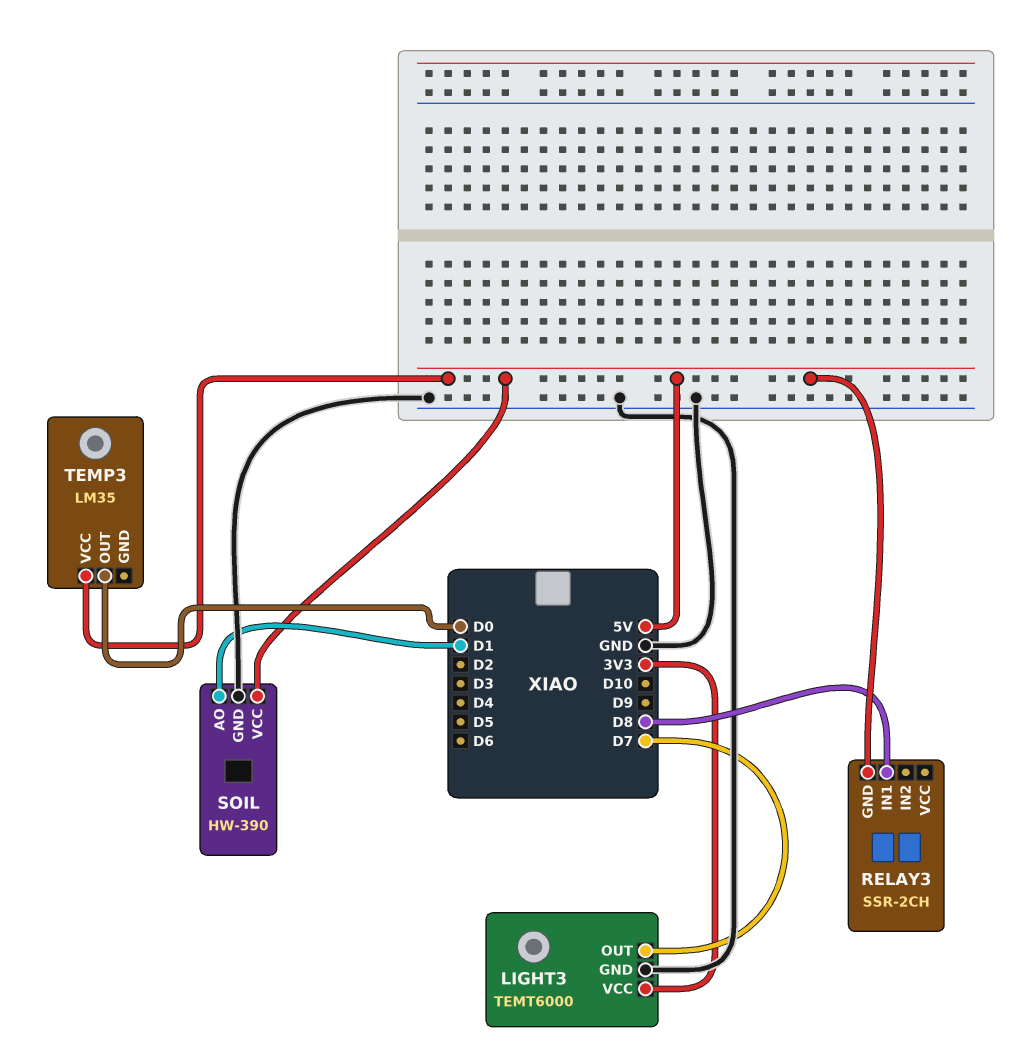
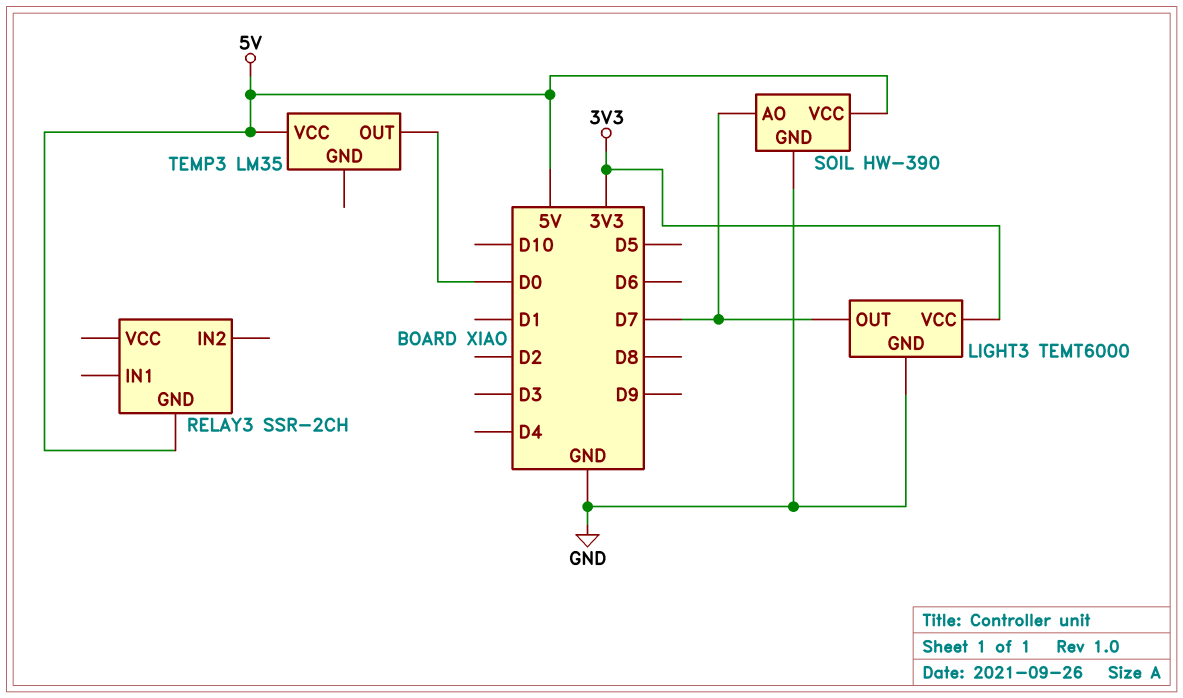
RELAY3 pin IN1: D8 -> none
SOIL pin AO: D1 -> D7

